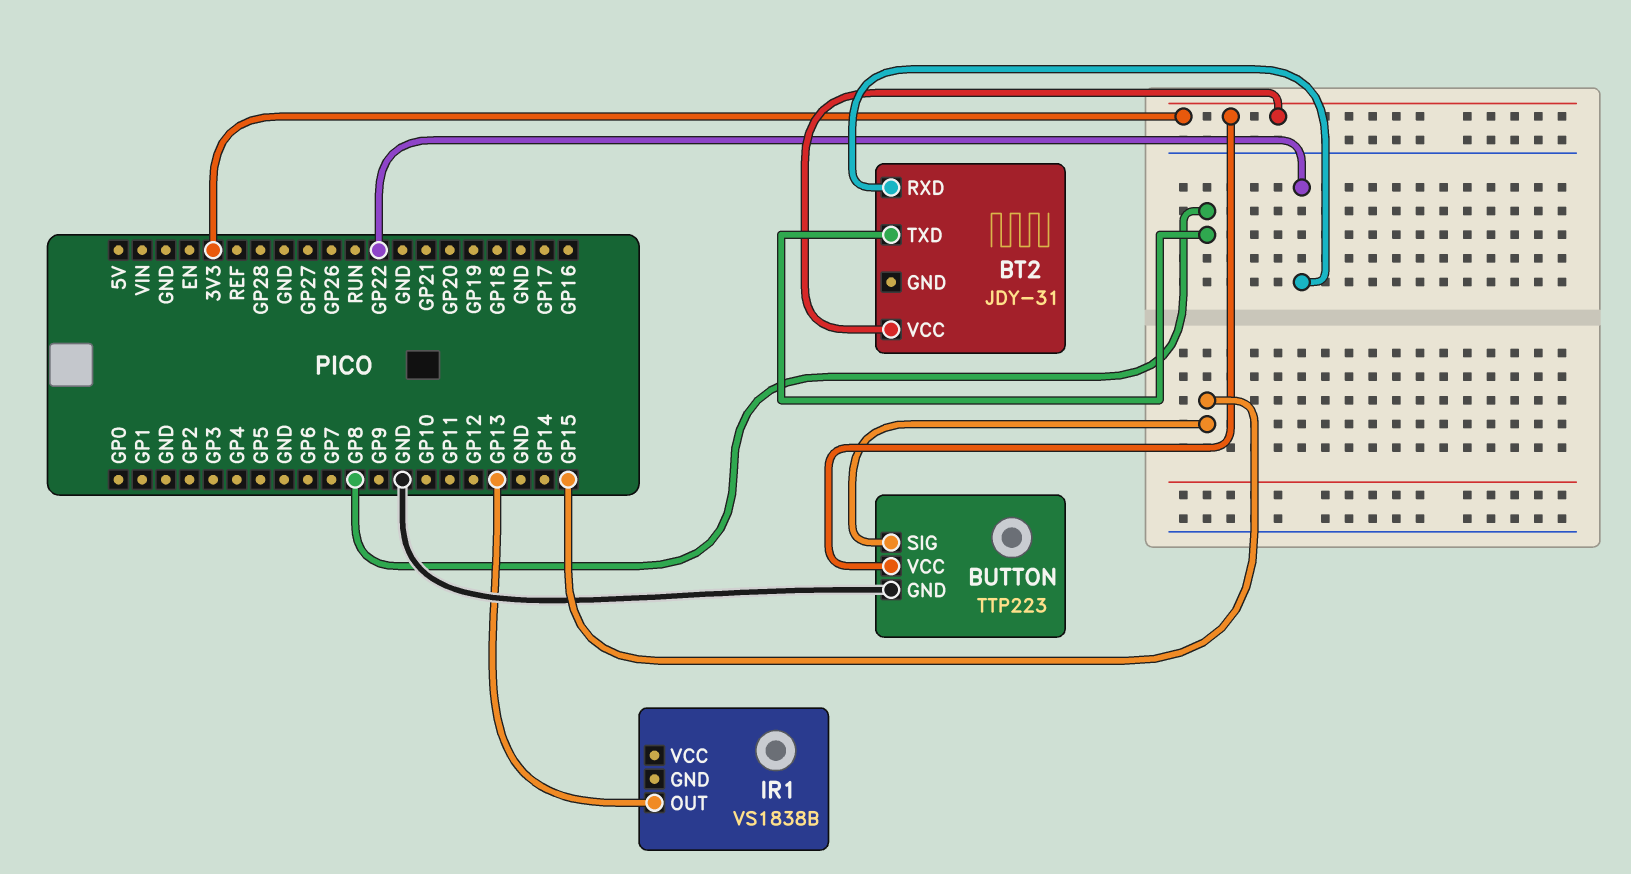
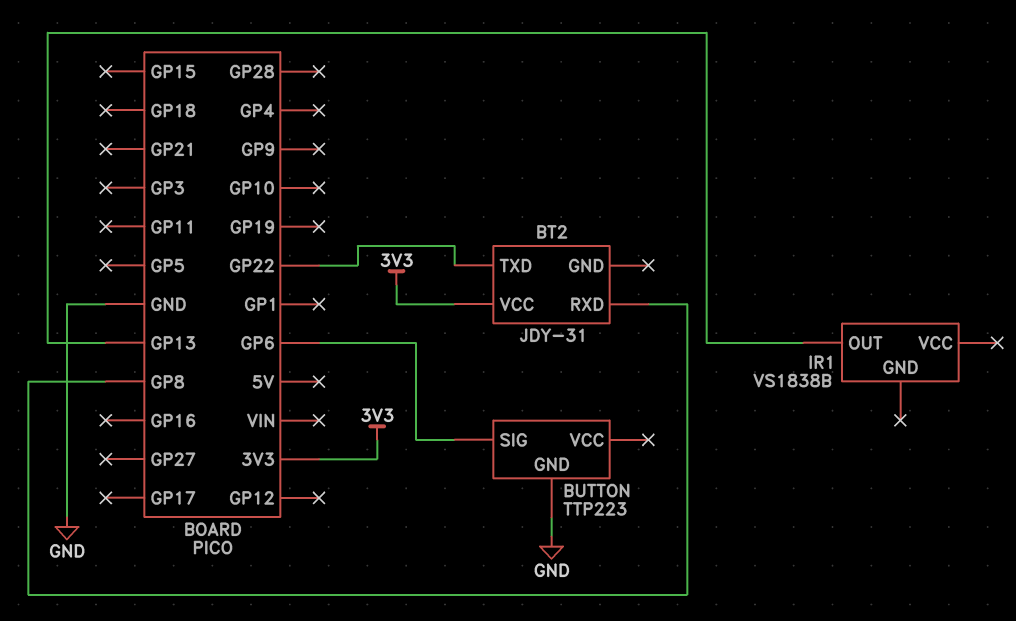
BT2 pin RXD: GP22 -> GP8
BT2 pin TXD: GP8 -> GP22
BUTTON pin SIG: GP15 -> GP6
BUTTON pin VCC: 3V3 -> none

